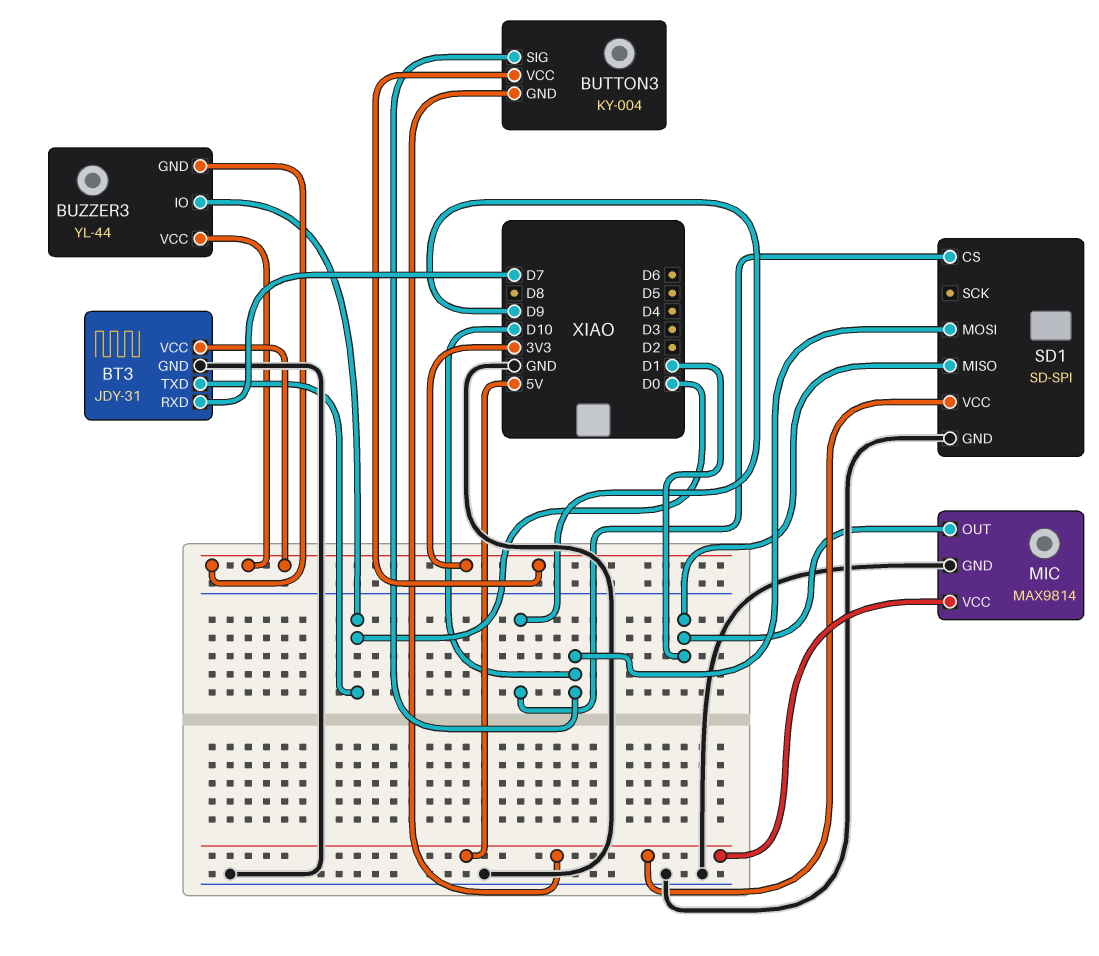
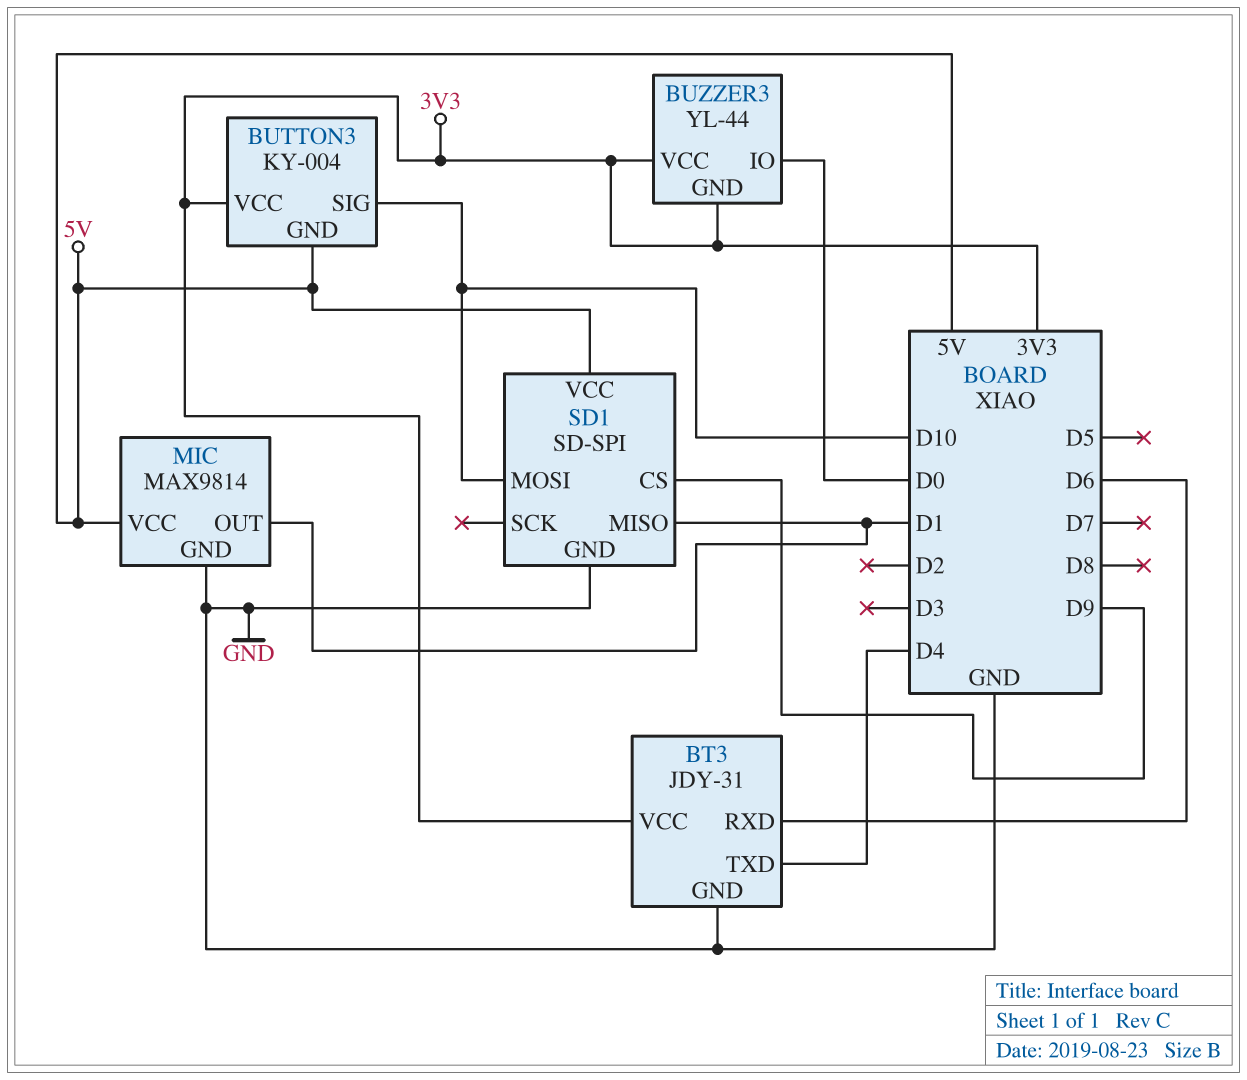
BT3 pin RXD: D7 -> D6
BT3 pin TXD: D0 -> D4

